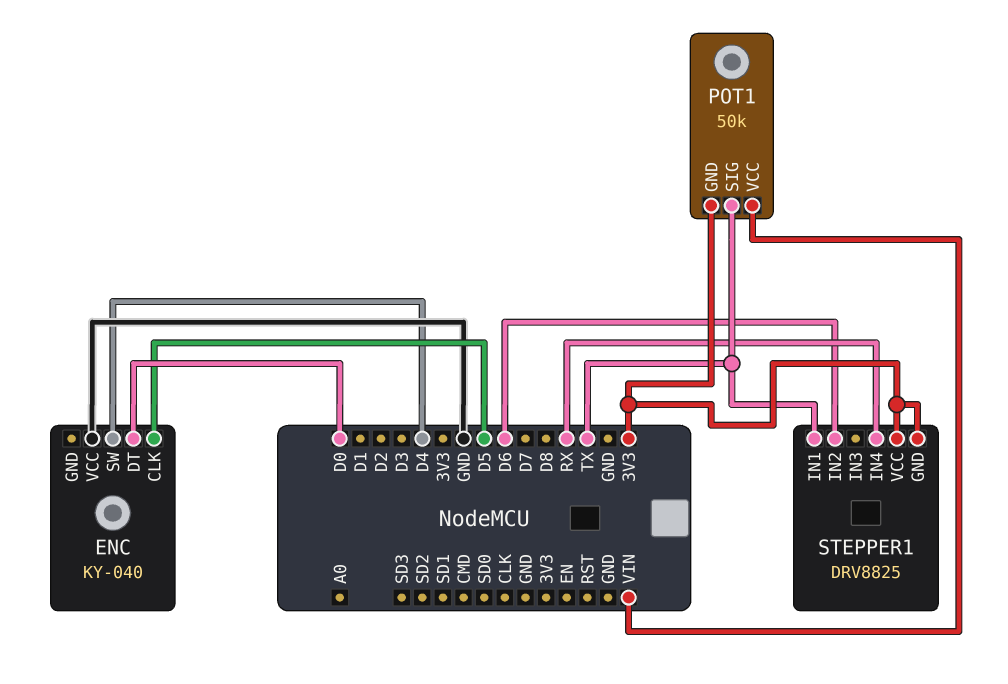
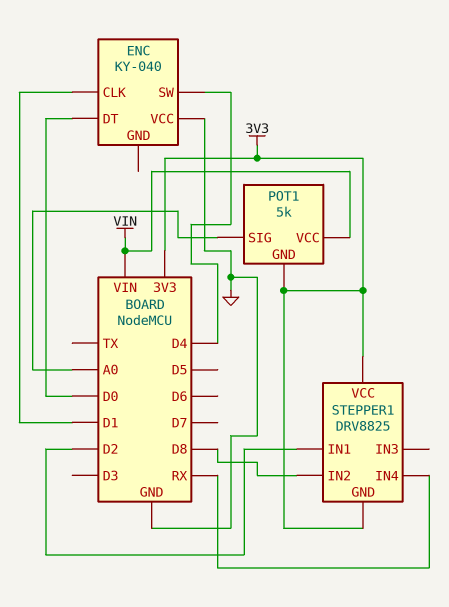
ENC pin CLK: D5 -> D1
POT1: 50k -> 5k
POT1 pin SIG: TX -> A0
STEPPER1 pin IN1: TX -> D2
STEPPER1 pin IN2: D6 -> D8

